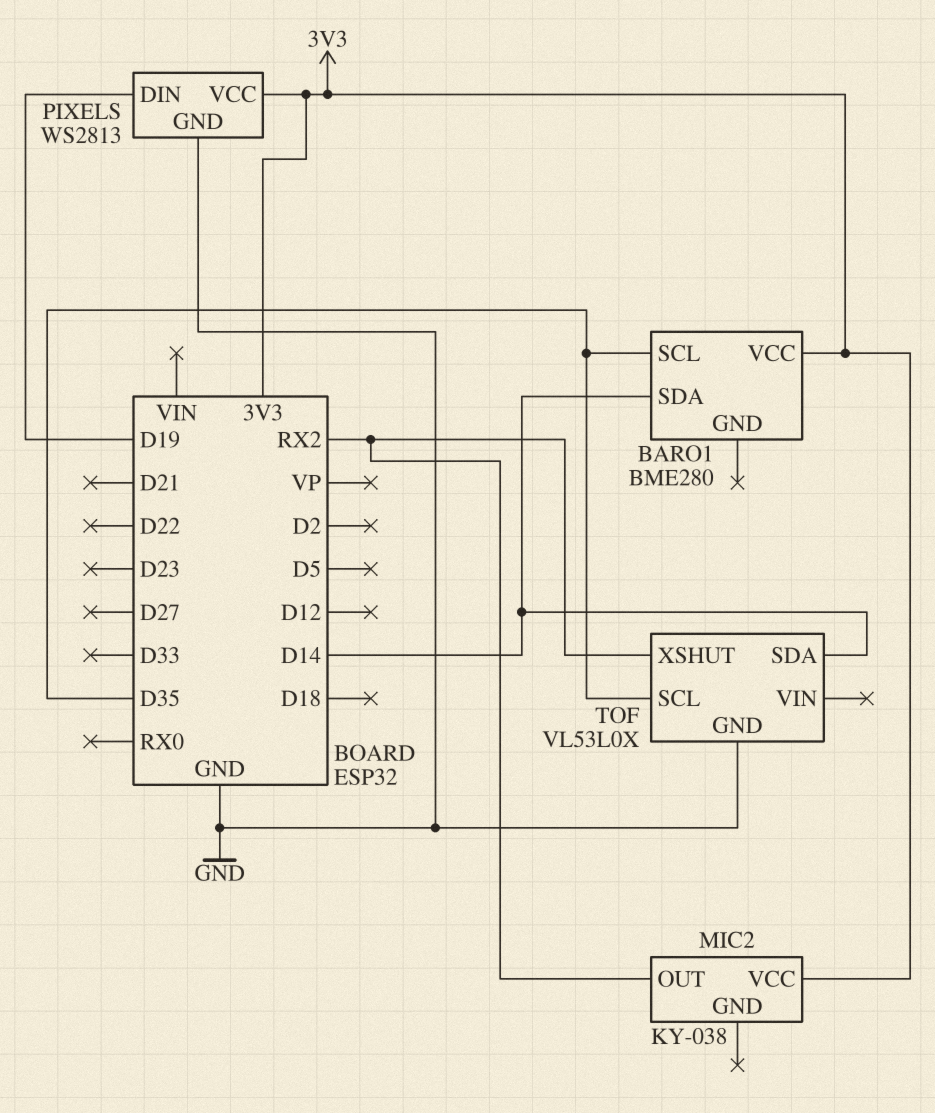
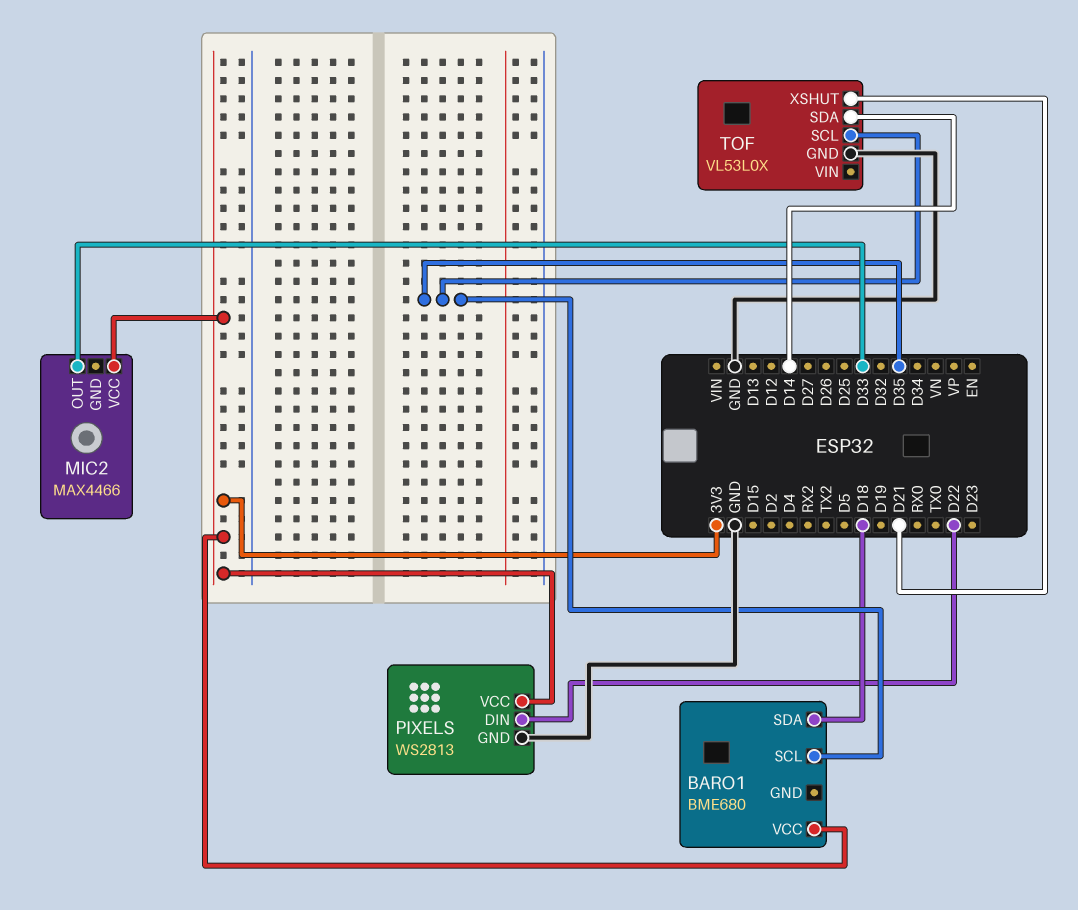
BARO1: BME280 -> BME680
BARO1 pin SDA: D14 -> D18
MIC2: KY-038 -> MAX4466
MIC2 pin OUT: RX2 -> D33
PIXELS pin DIN: D19 -> D22
TOF pin XSHUT: RX2 -> D21

